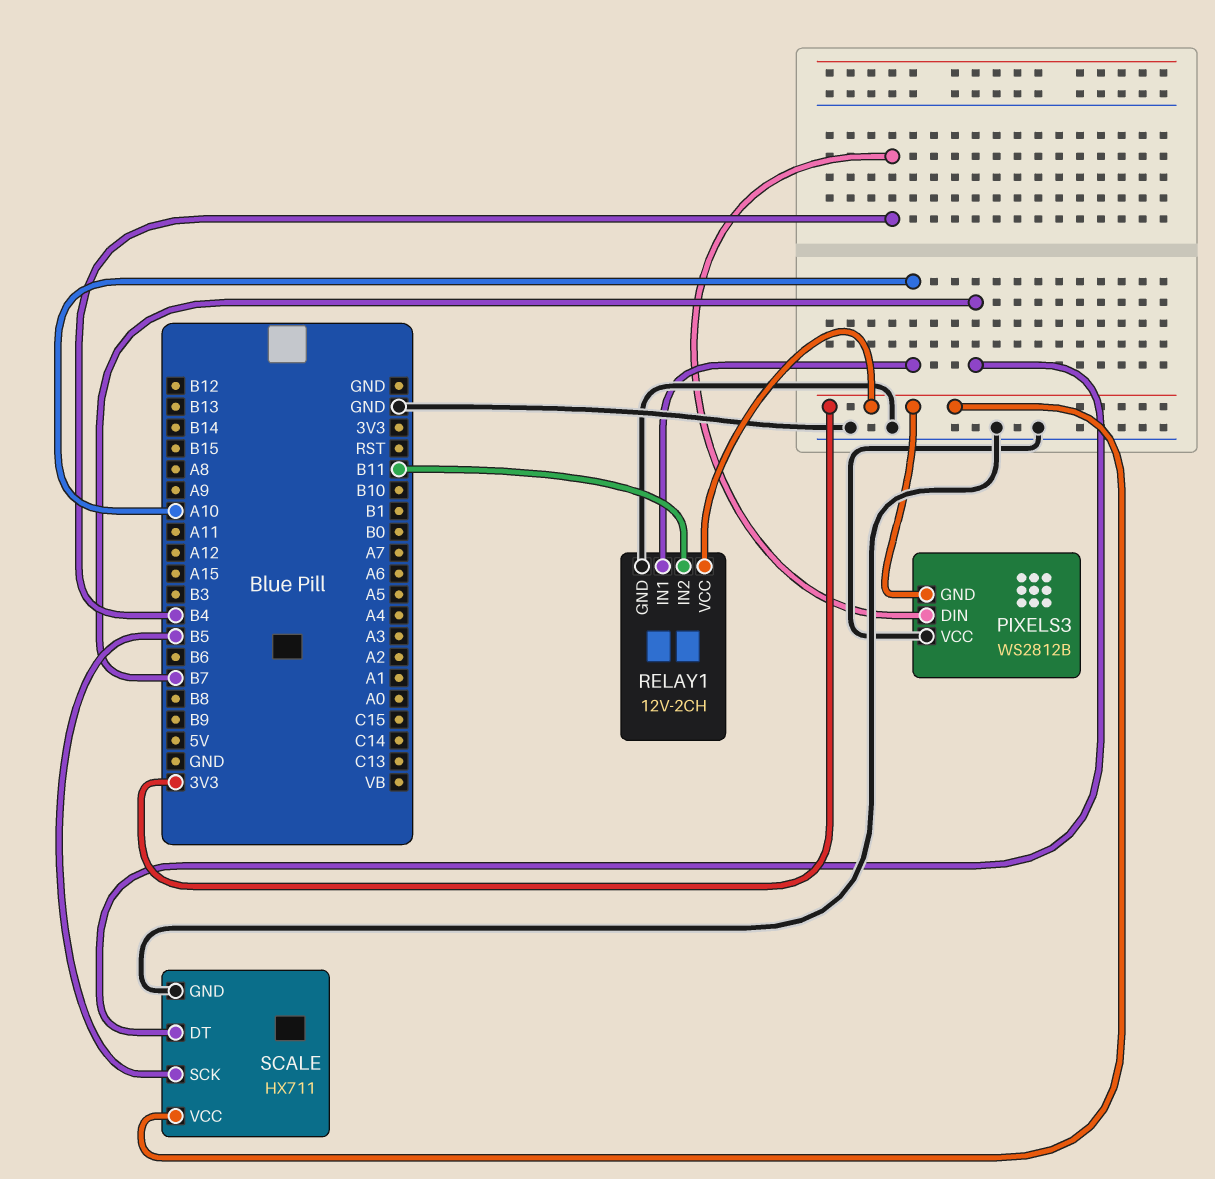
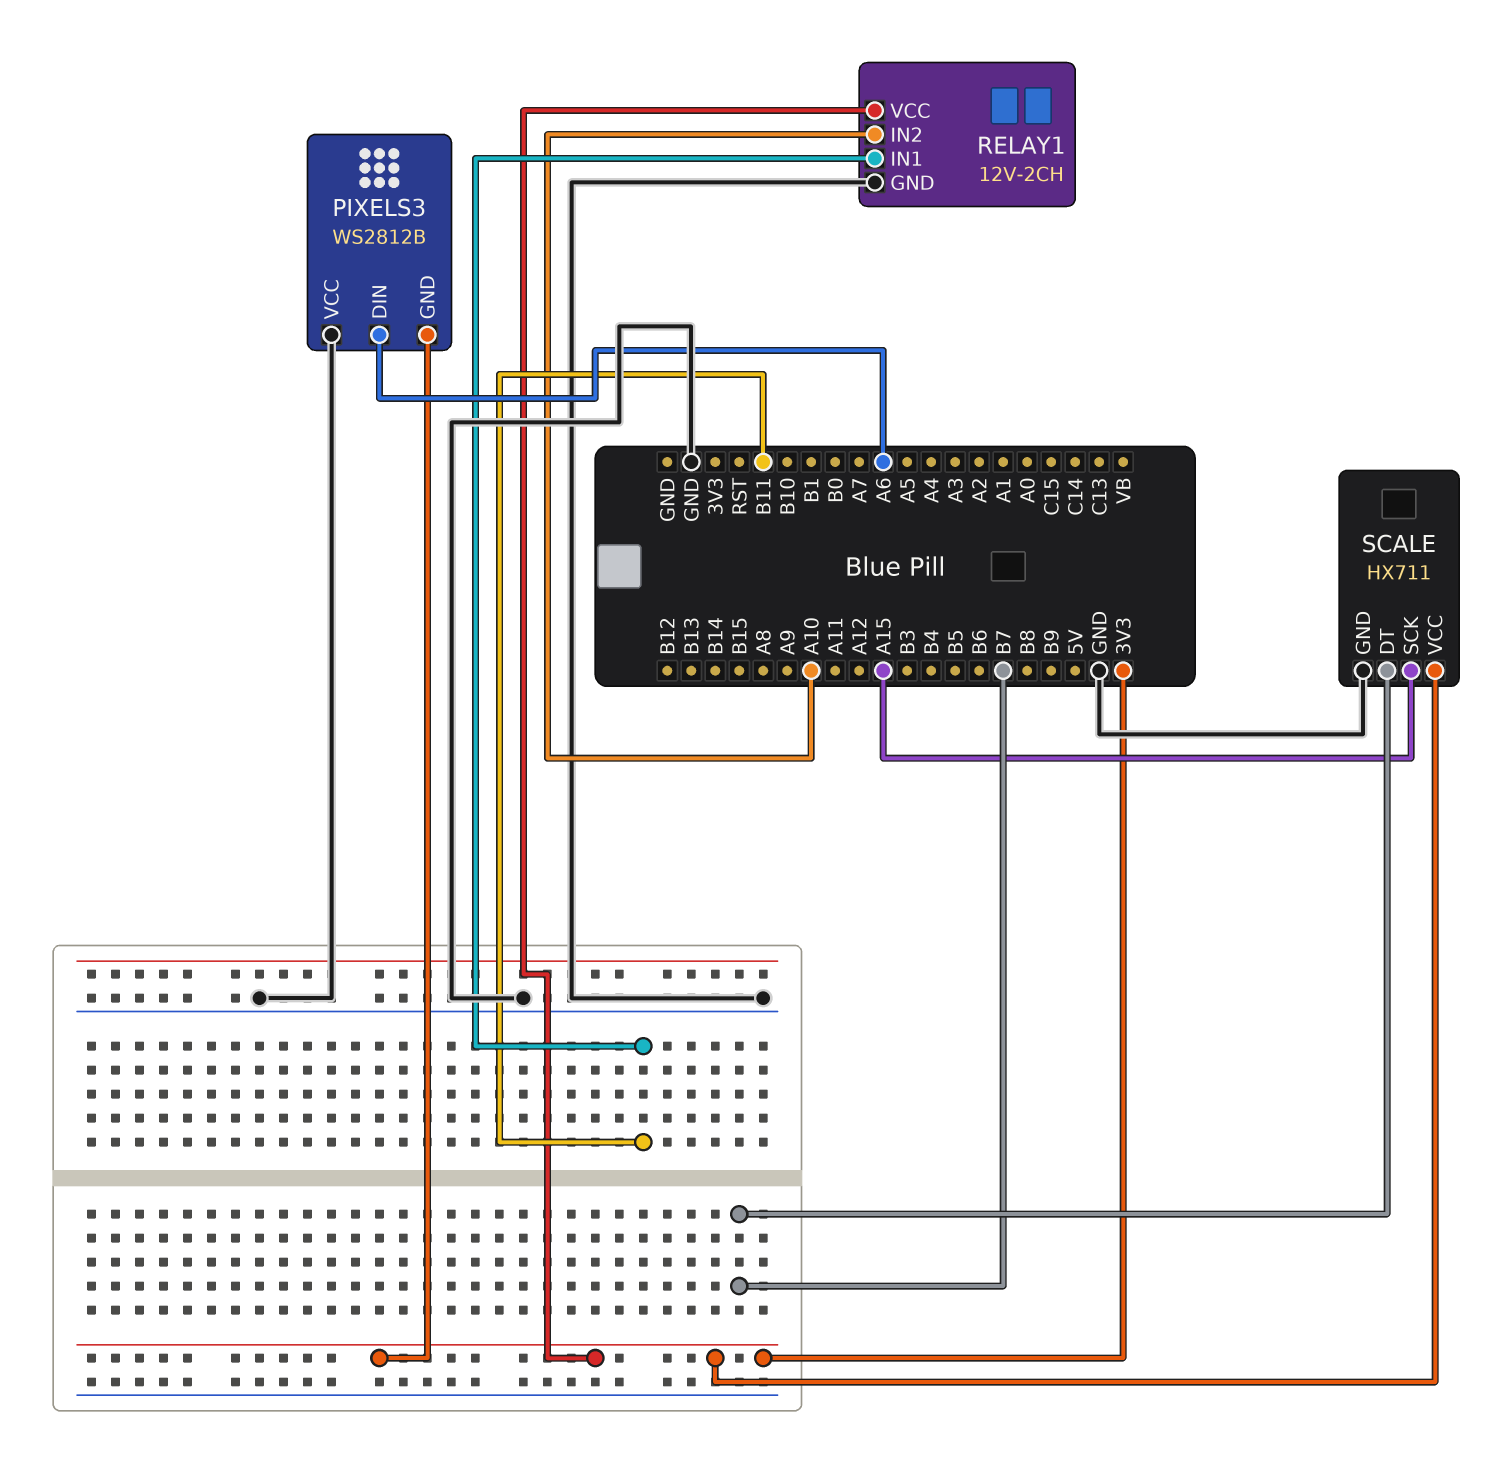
PIXELS3 pin DIN: B4 -> A6
RELAY1 pin IN1: A10 -> B11
RELAY1 pin IN2: B11 -> A10
SCALE pin SCK: B5 -> A15

